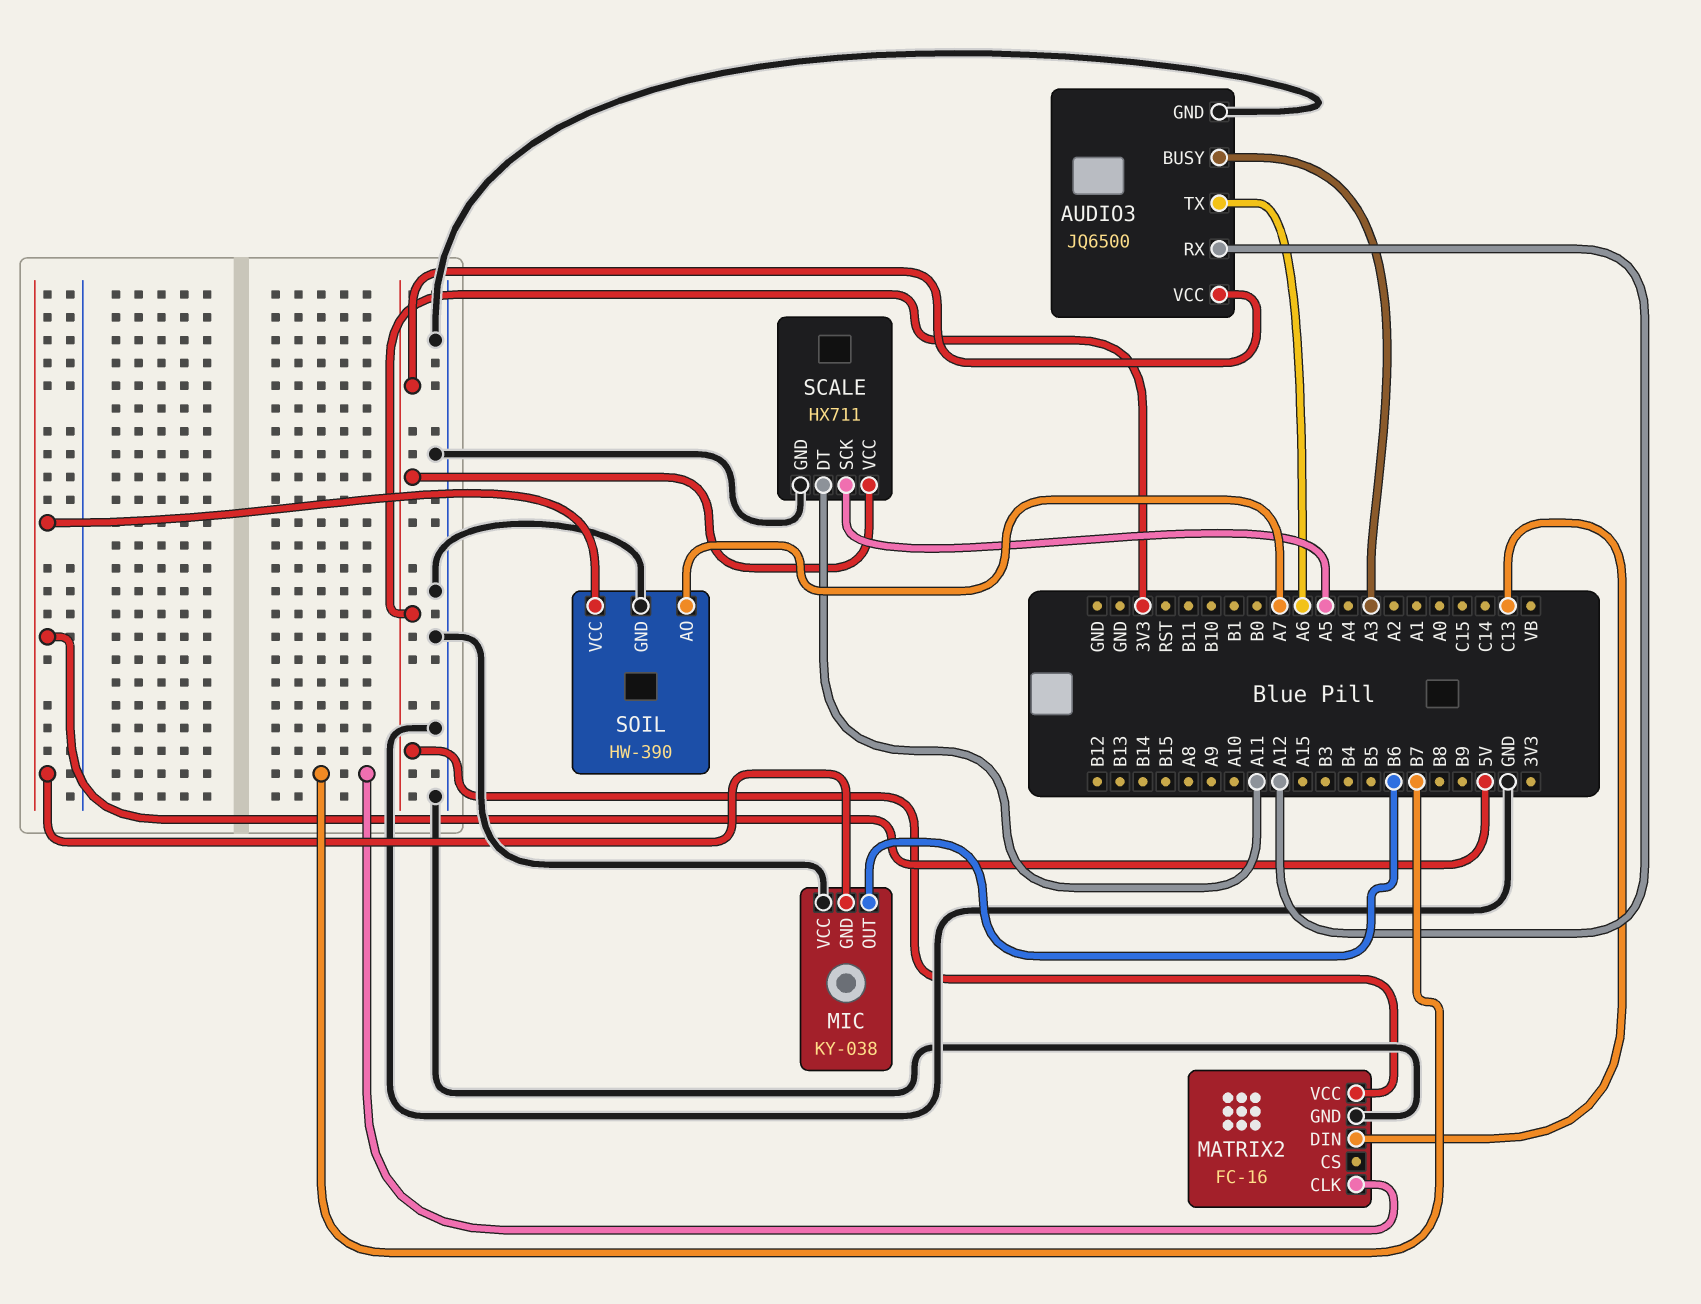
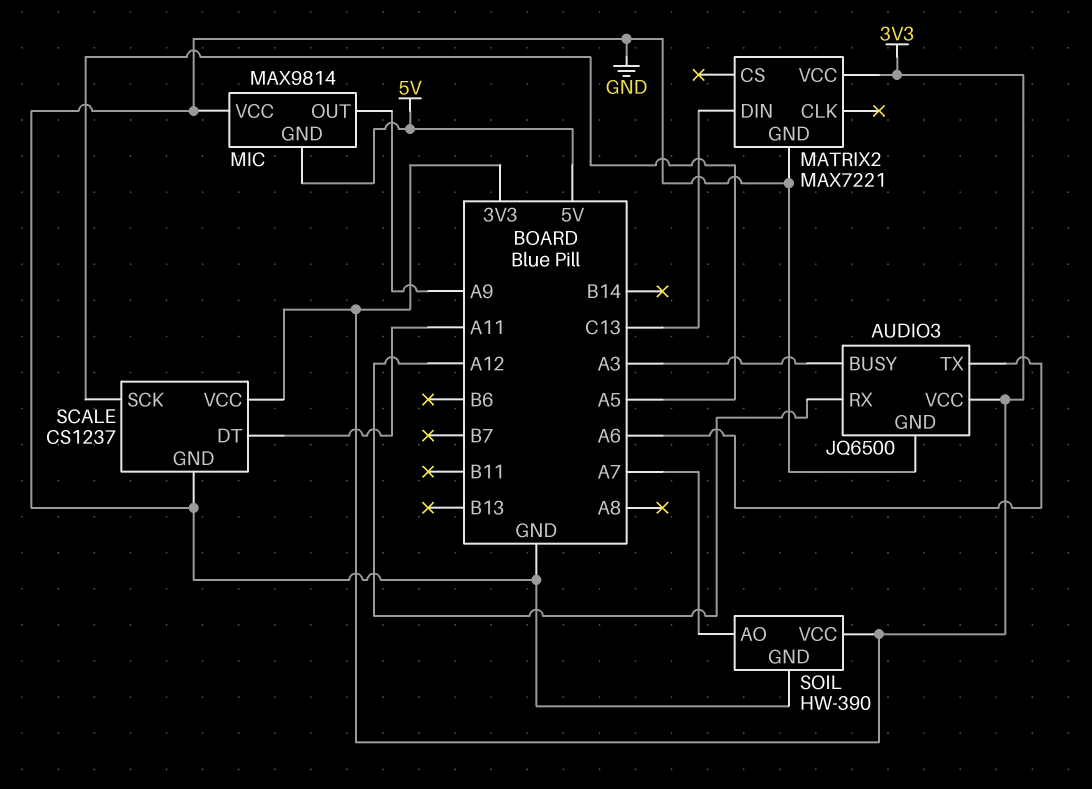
MATRIX2: FC-16 -> MAX7221
MATRIX2 pin CLK: B7 -> none
MIC: KY-038 -> MAX9814
MIC pin OUT: B6 -> A9
SCALE: HX711 -> CS1237
SOIL pin VCC: 5V -> 3V3

